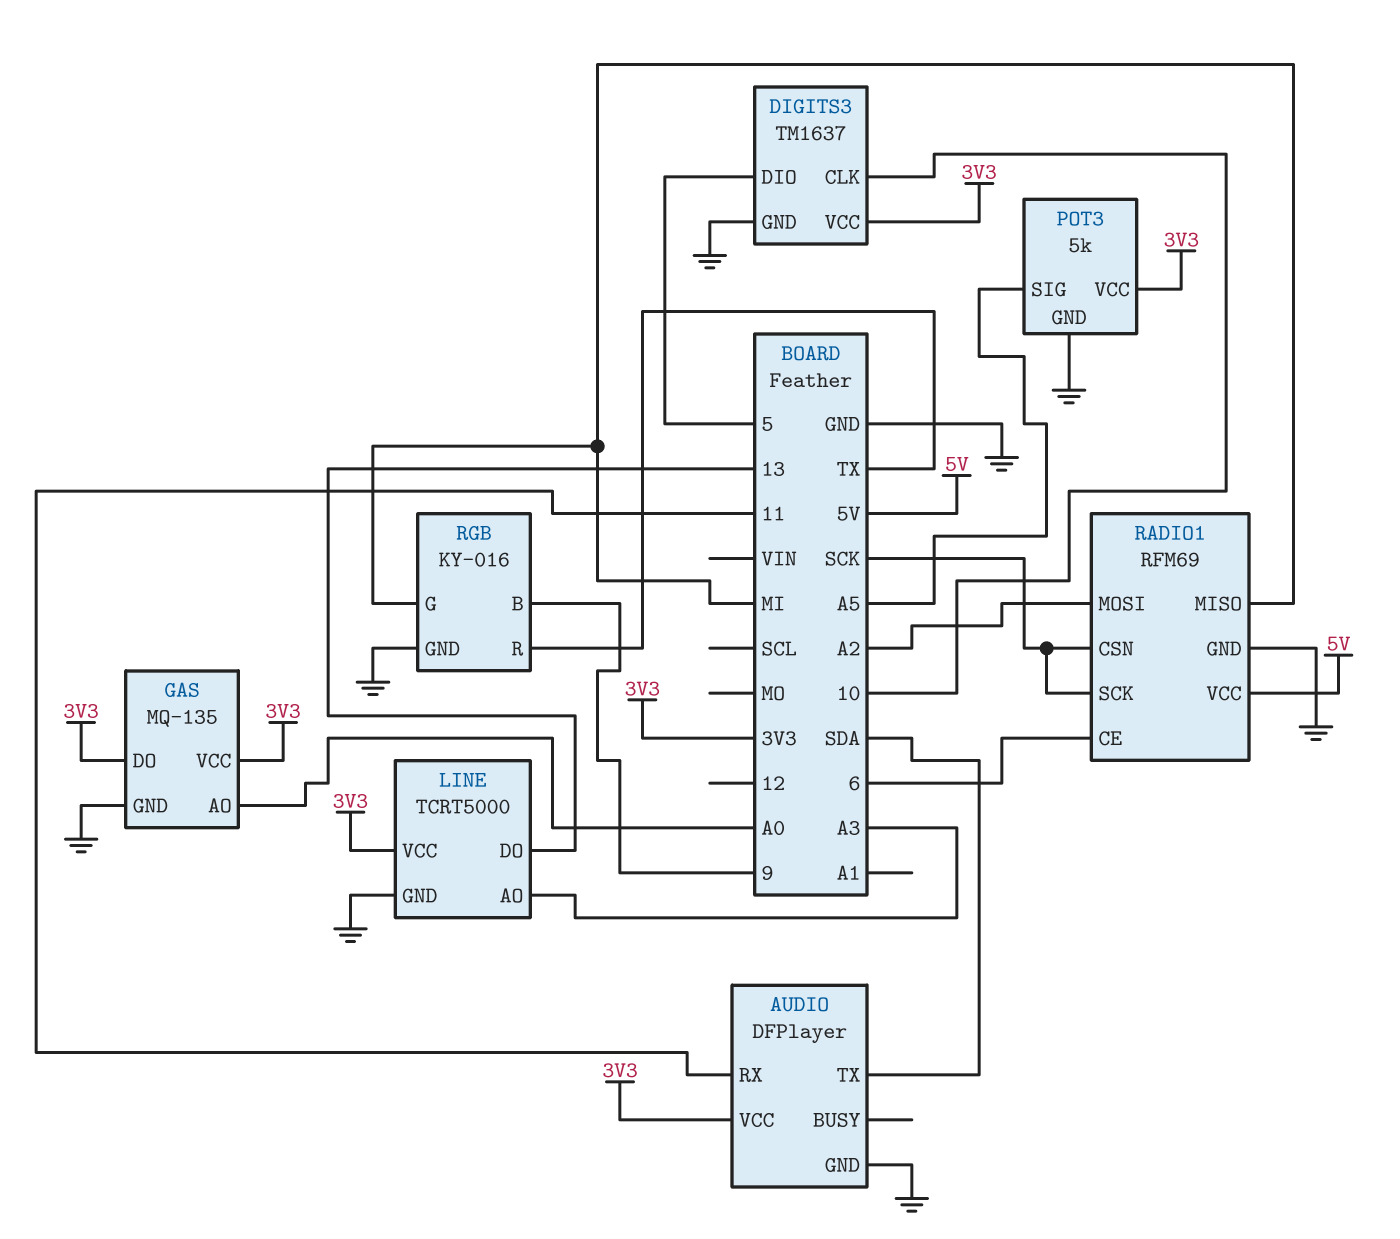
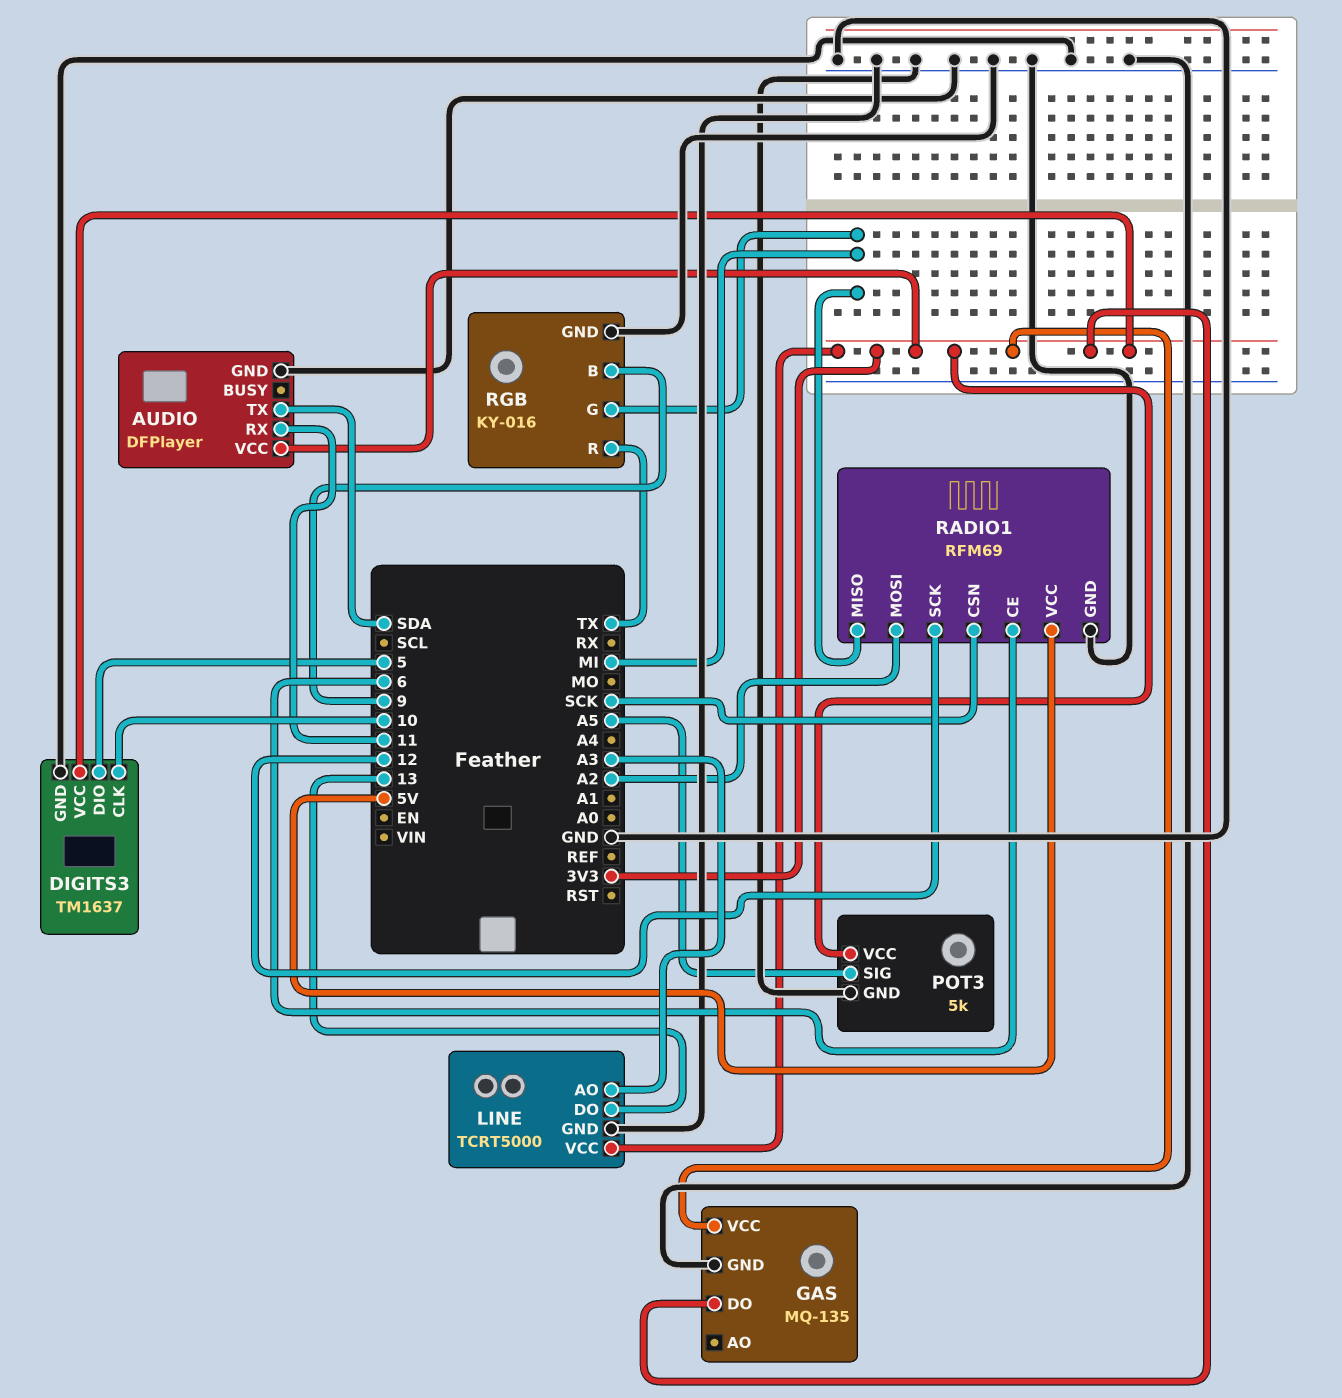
GAS pin AO: A0 -> none
RADIO1 pin SCK: SCK -> 12

